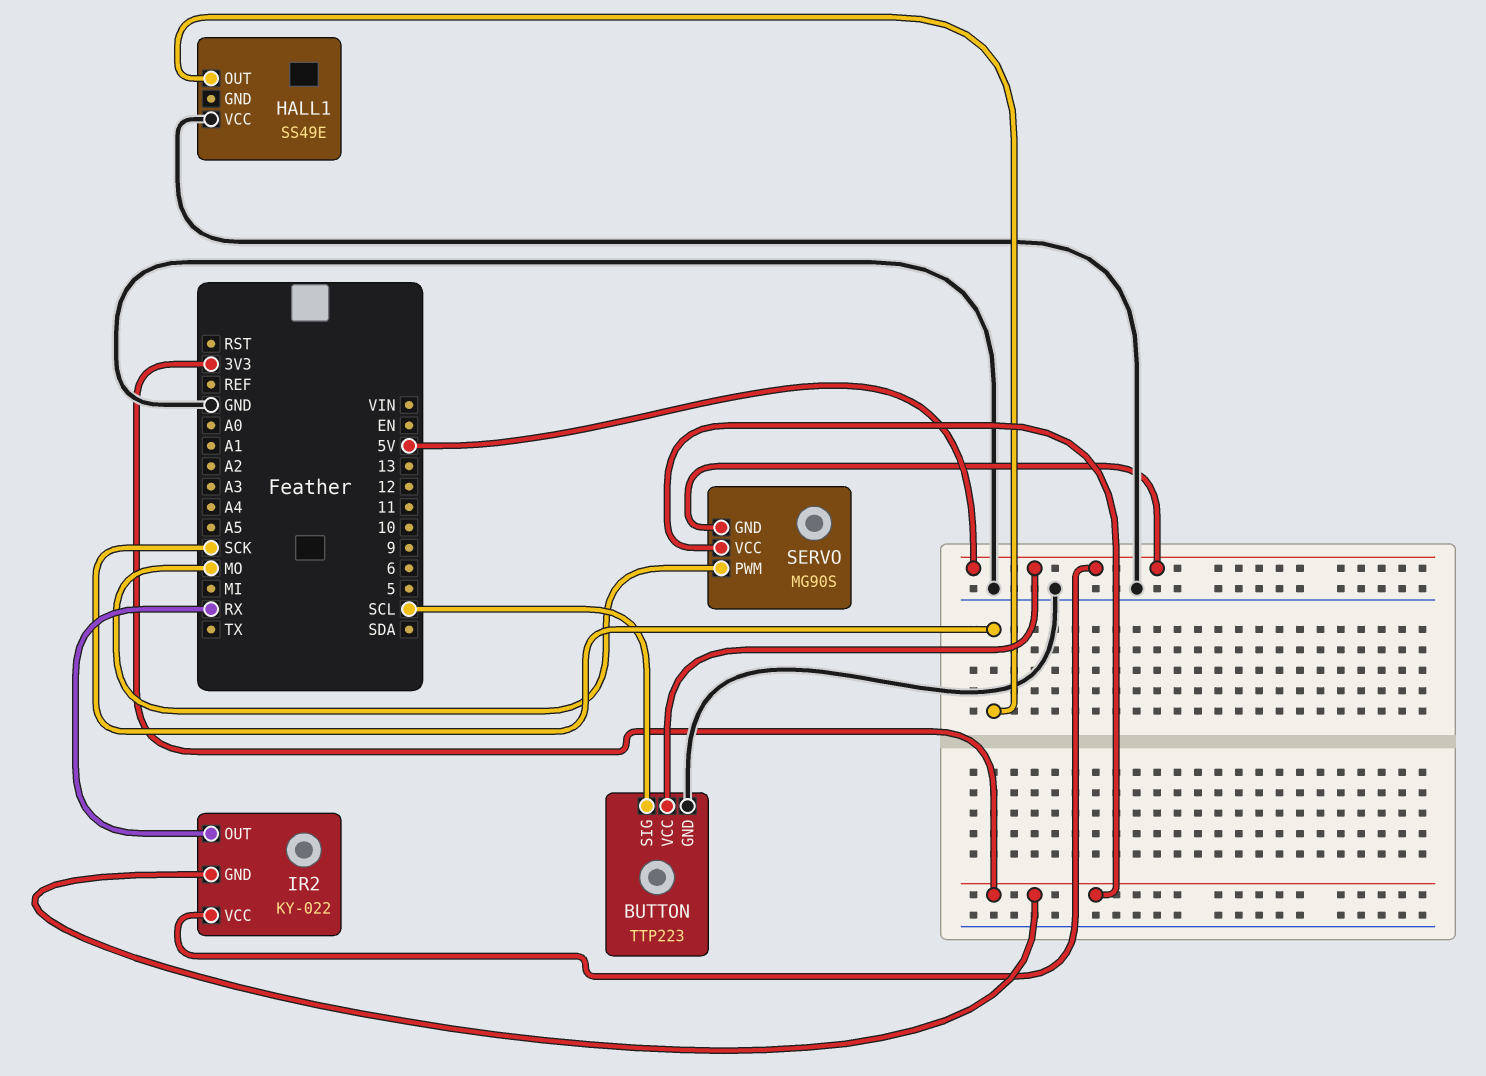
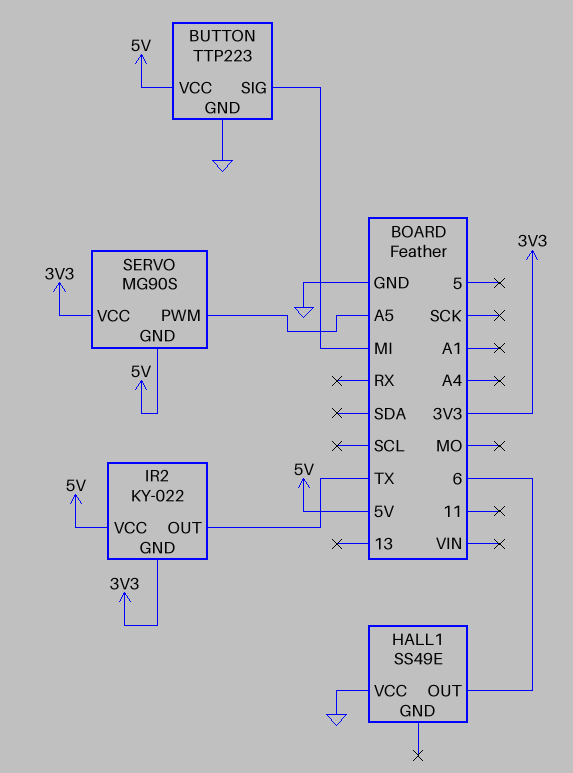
BUTTON pin SIG: SCL -> MI
HALL1 pin OUT: SCK -> 6
IR2 pin OUT: RX -> TX
SERVO pin PWM: MO -> A5

